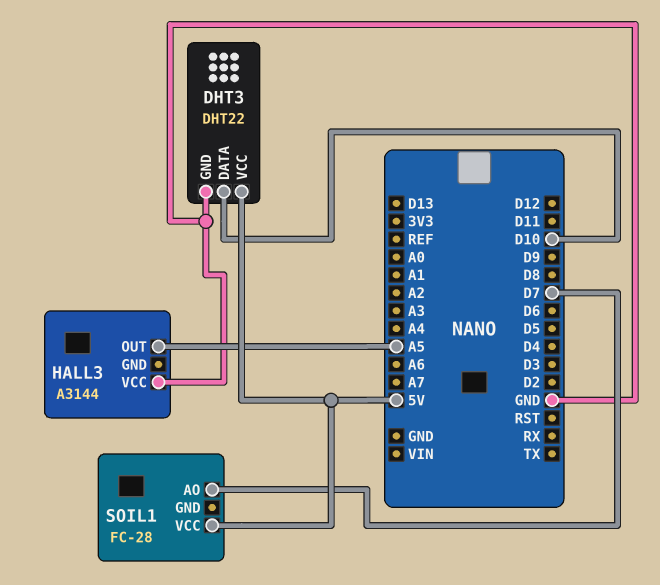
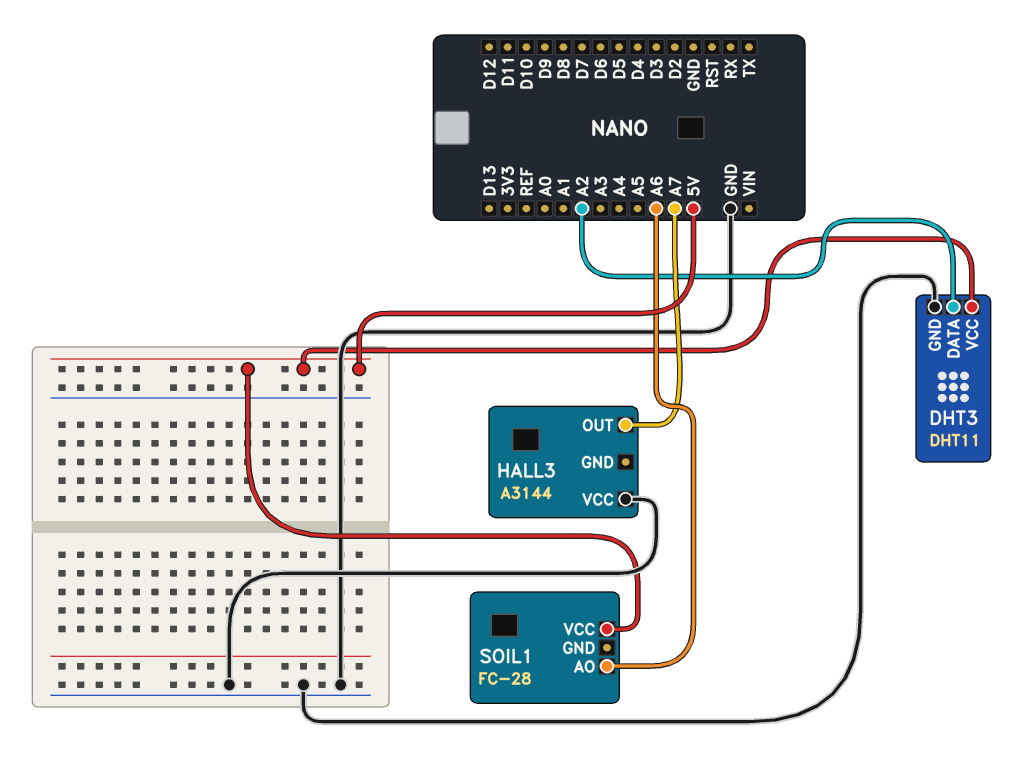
DHT3: DHT22 -> DHT11
DHT3 pin DATA: D10 -> A2
HALL3 pin OUT: A5 -> A7
SOIL1 pin AO: D7 -> A6

